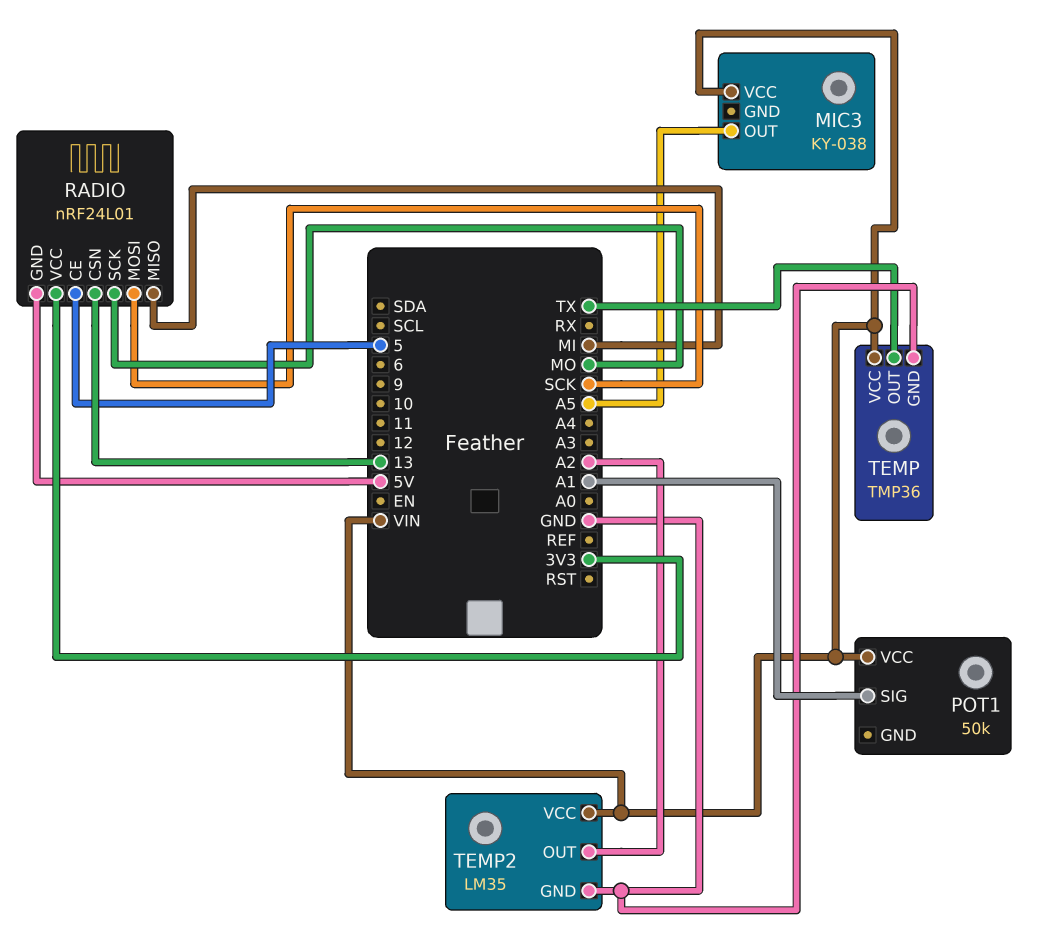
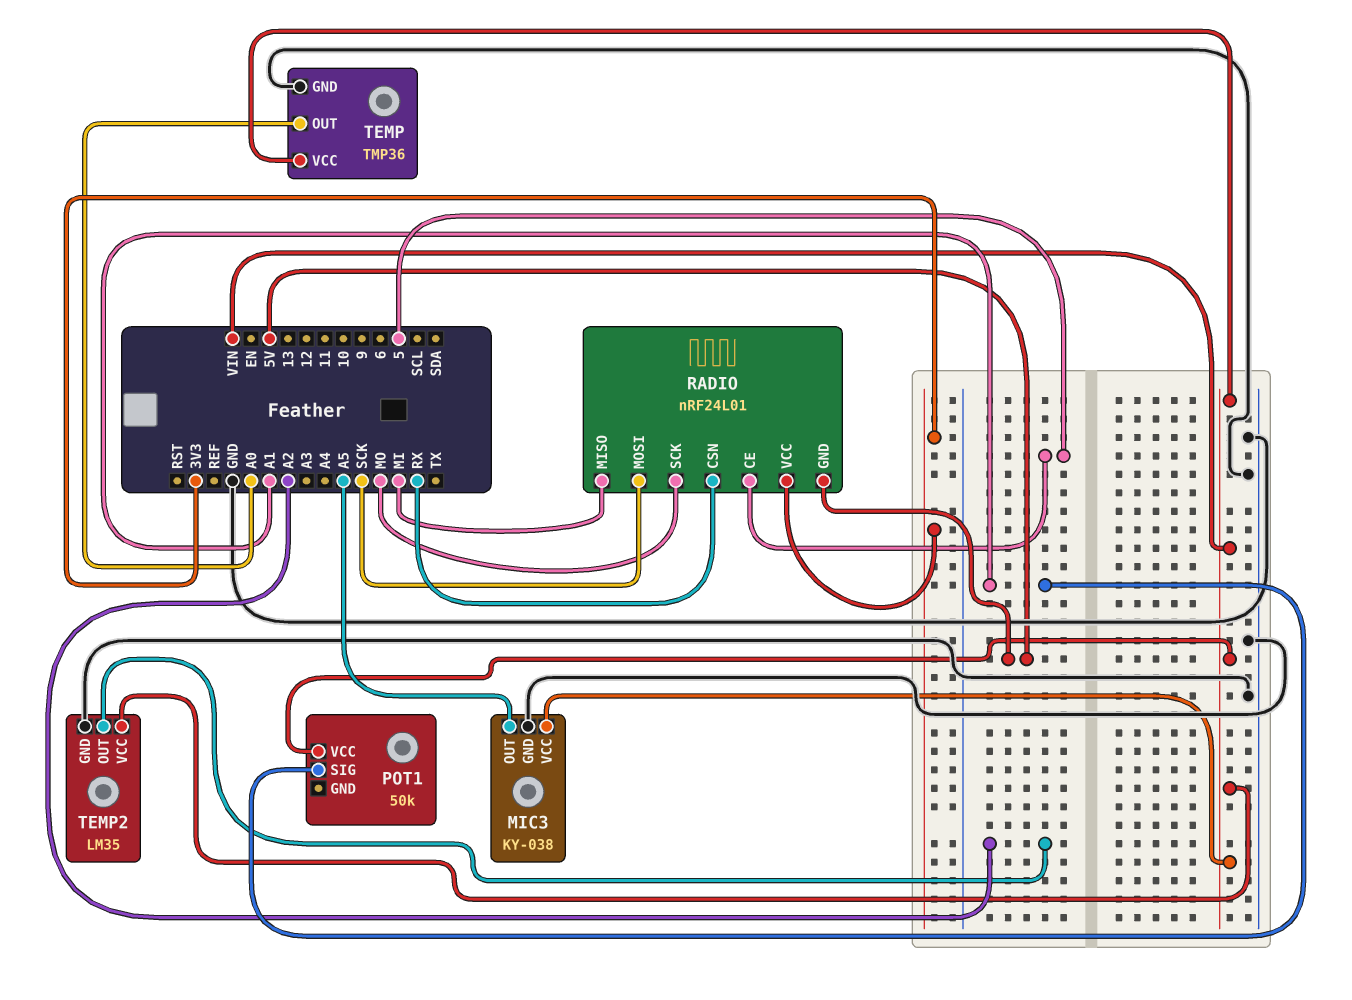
MIC3 pin GND: none -> GND
RADIO pin CSN: 13 -> RX
TEMP pin OUT: TX -> A0

